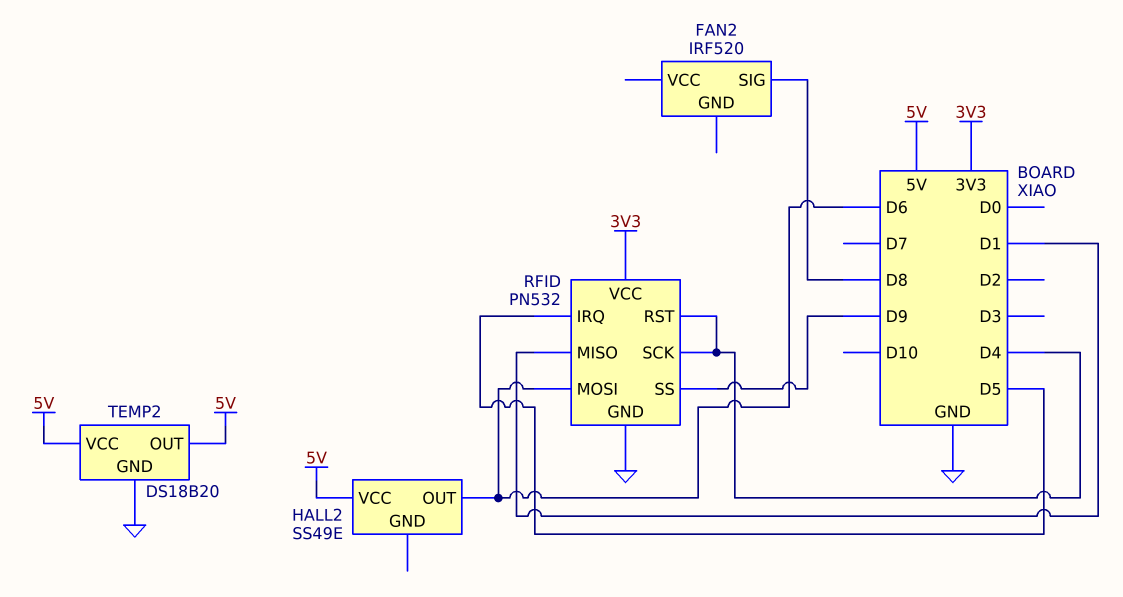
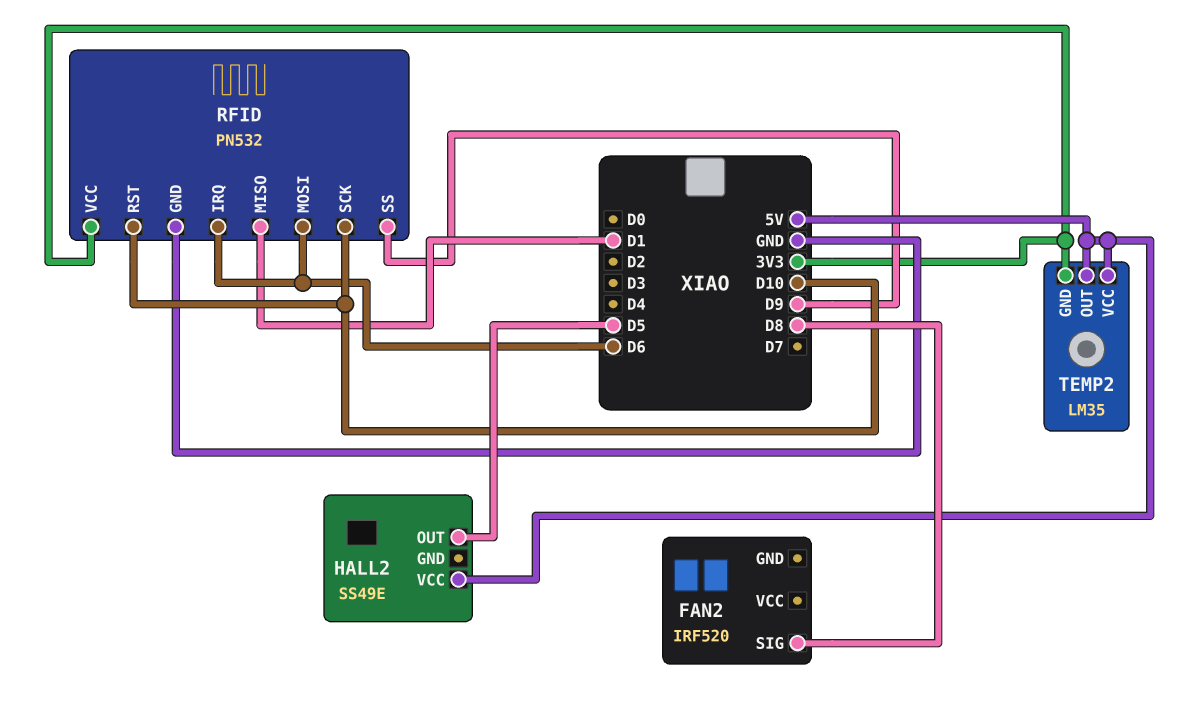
HALL2 pin OUT: D6 -> D5
RFID pin IRQ: D5 -> D6
RFID pin RST: D4 -> D10
RFID pin SCK: D4 -> D10
TEMP2: DS18B20 -> LM35
TEMP2 pin GND: GND -> 3V3

